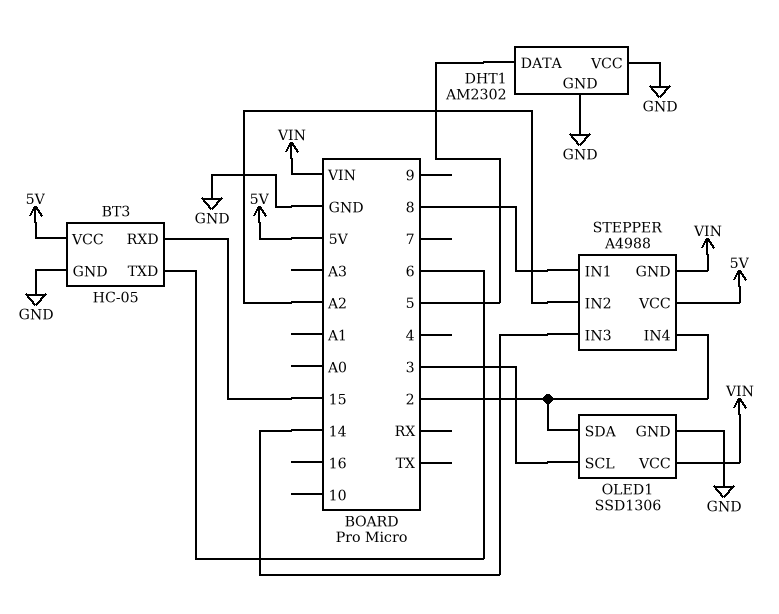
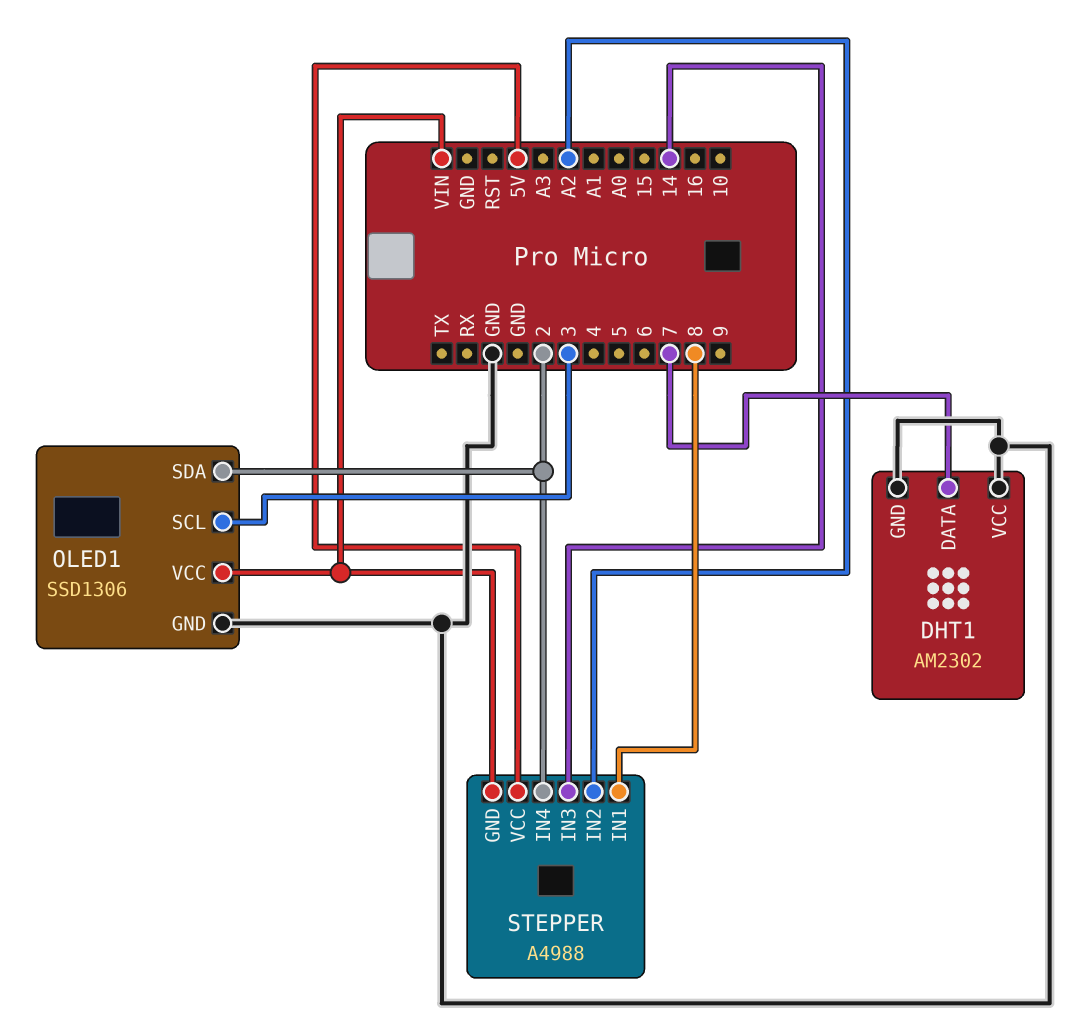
BT3: HC-05 -> none
BT3 pin GND: GND -> none
BT3 pin RXD: 15 -> none
BT3 pin TXD: 6 -> none
BT3 pin VCC: 5V -> none
DHT1 pin DATA: 5 -> 7

